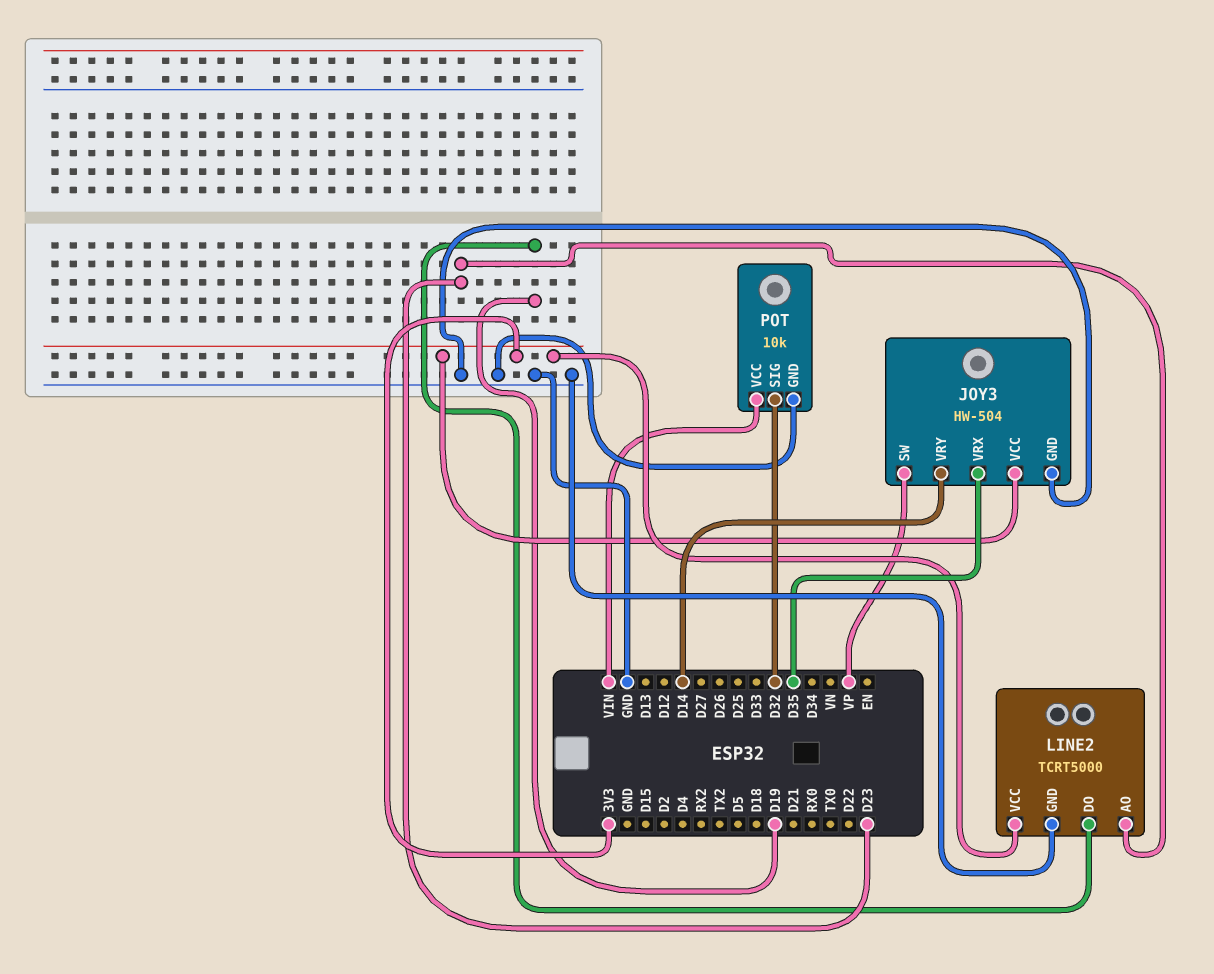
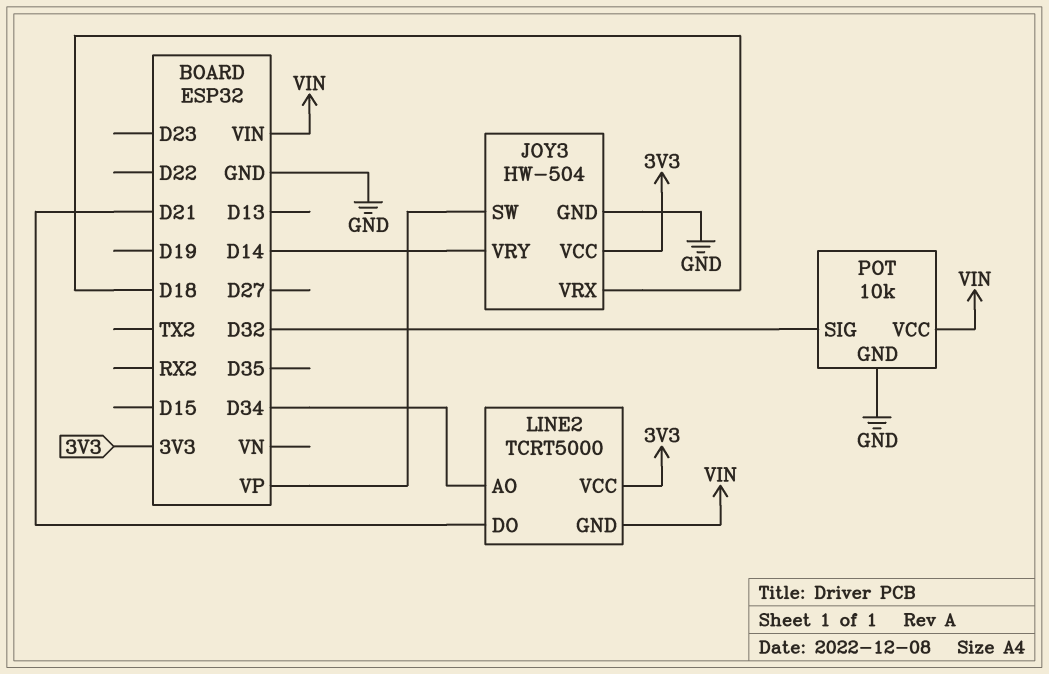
JOY3 pin VRX: D35 -> D18
LINE2 pin AO: D23 -> D34
LINE2 pin DO: D19 -> D21
LINE2 pin GND: GND -> VIN

